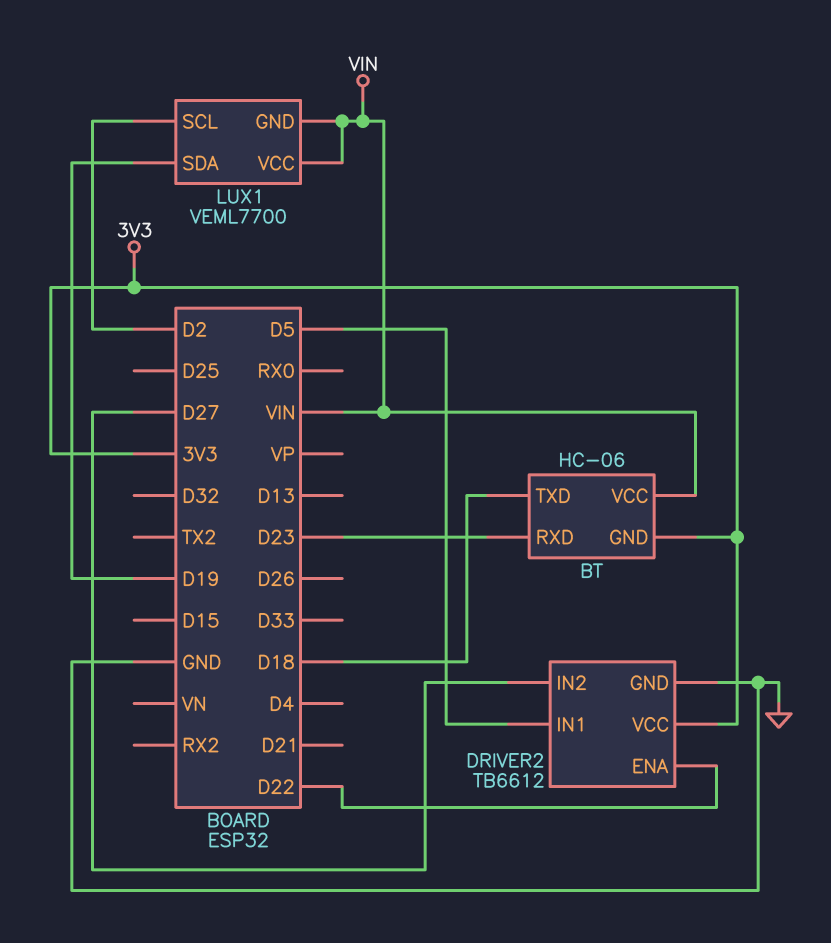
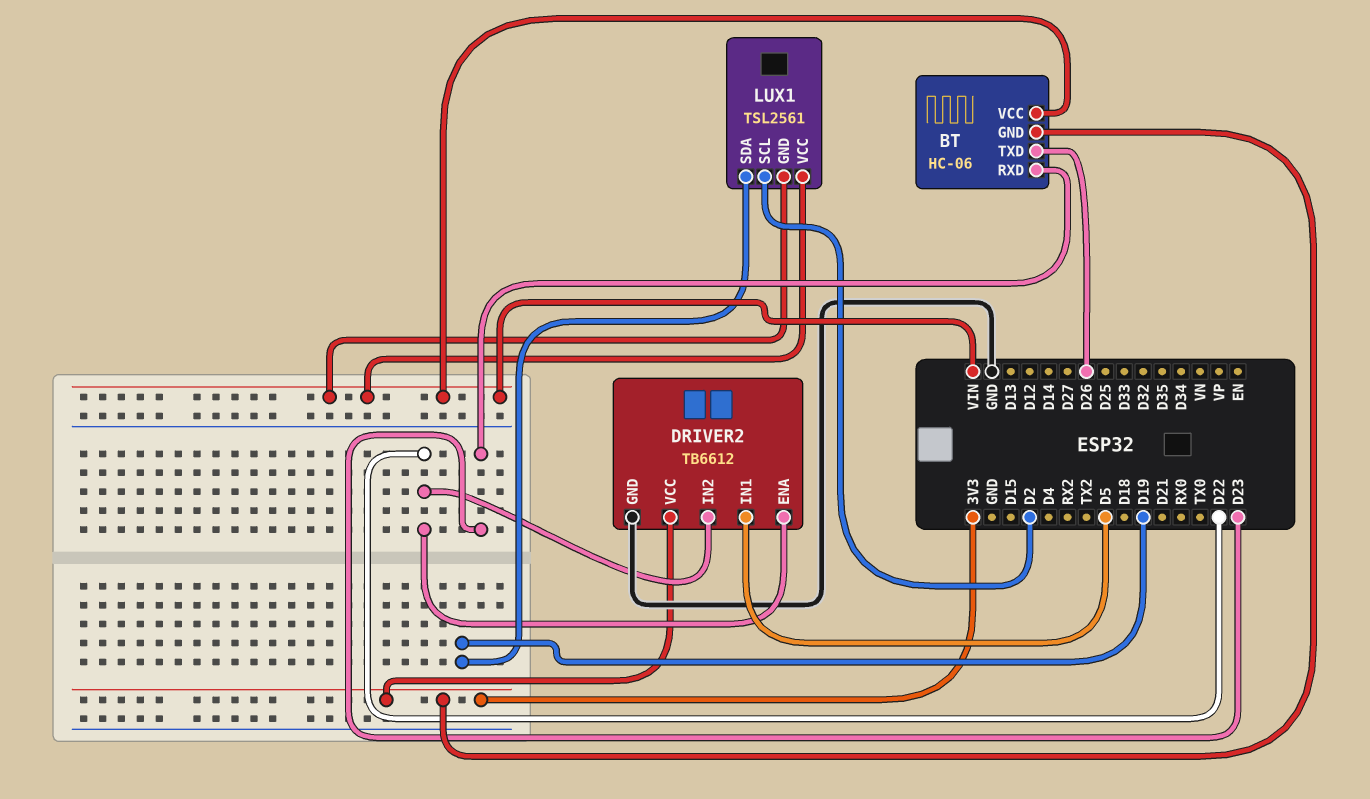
BT pin TXD: D18 -> D26
DRIVER2 pin IN2: D27 -> D22
LUX1: VEML7700 -> TSL2561

